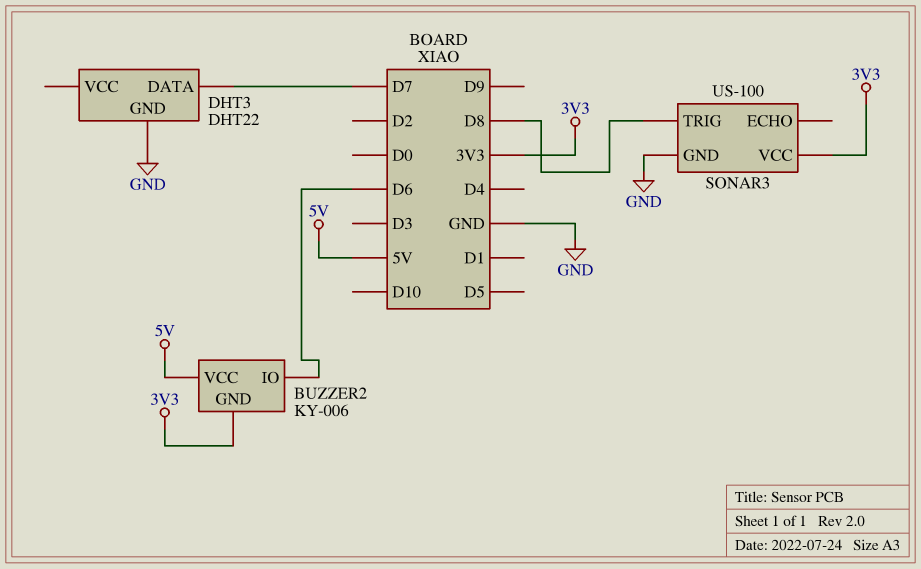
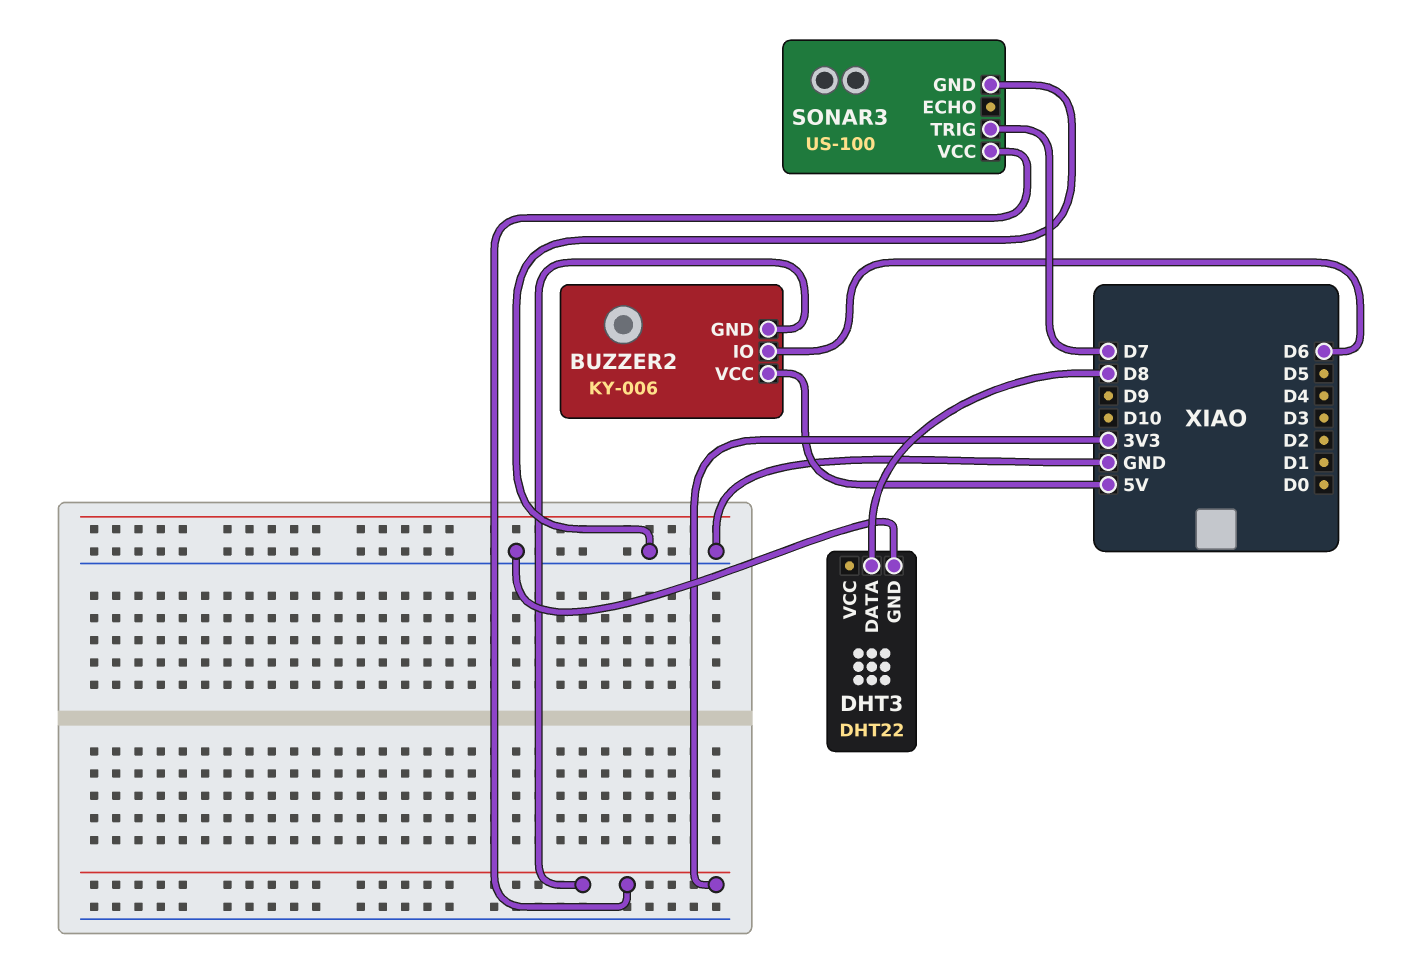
DHT3 pin DATA: D7 -> D8
SONAR3 pin TRIG: D8 -> D7

